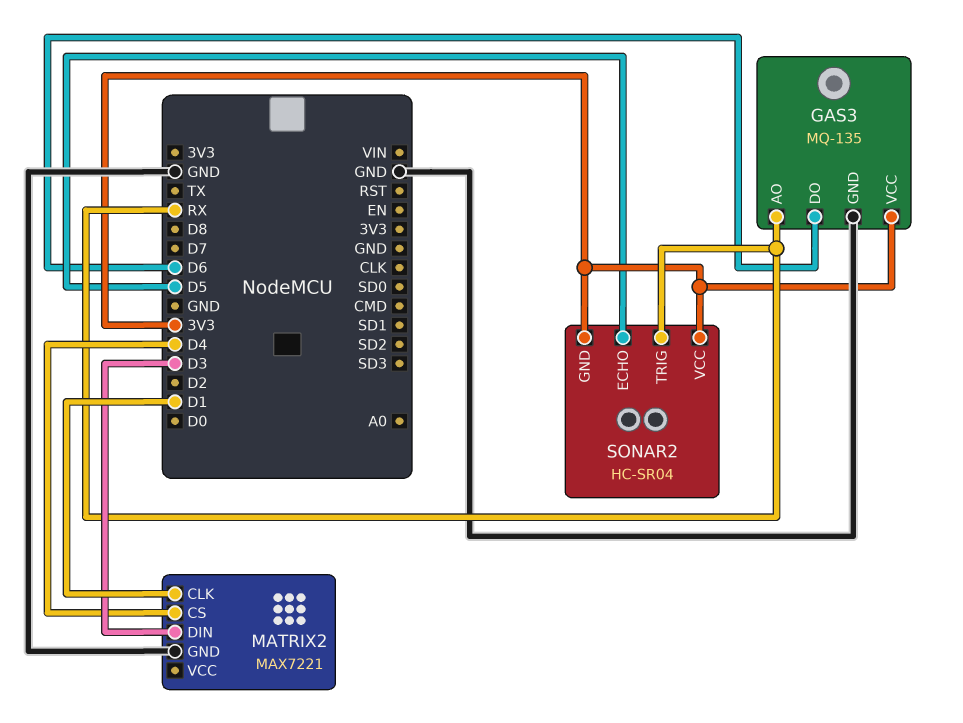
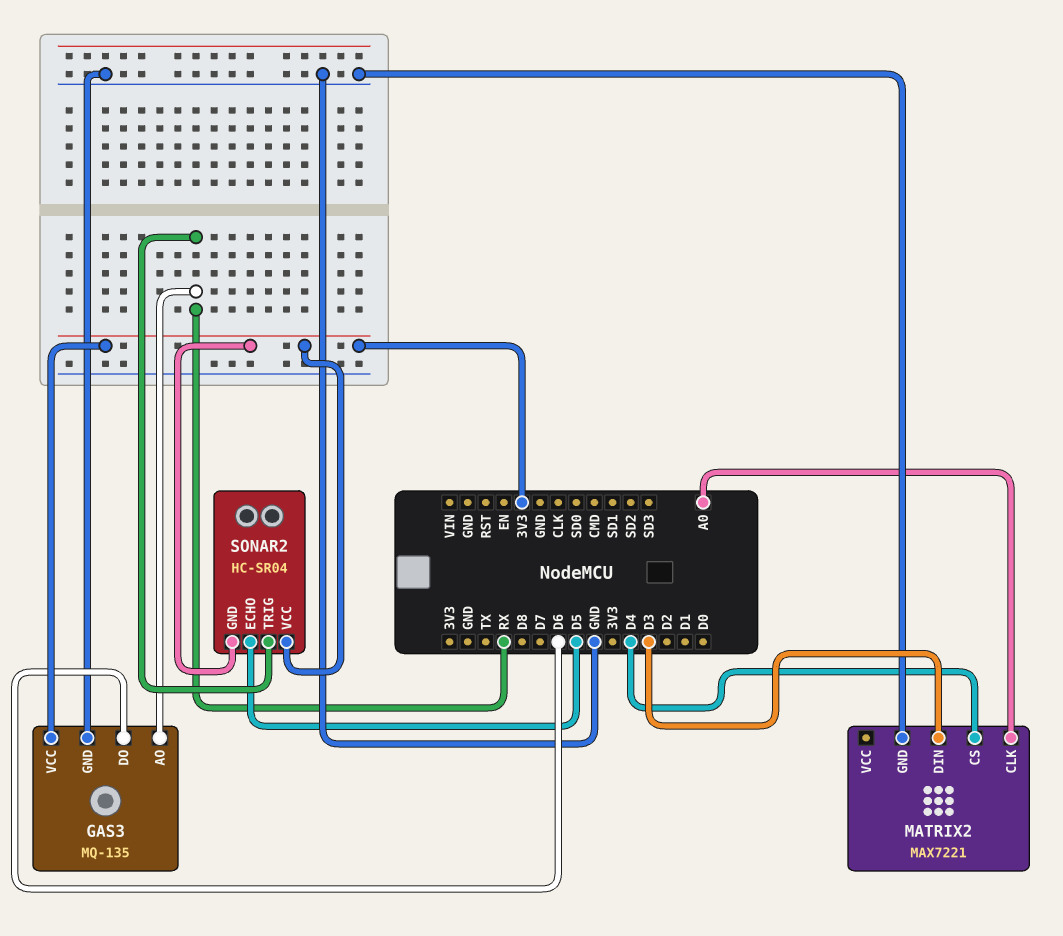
MATRIX2 pin CLK: D1 -> A0

